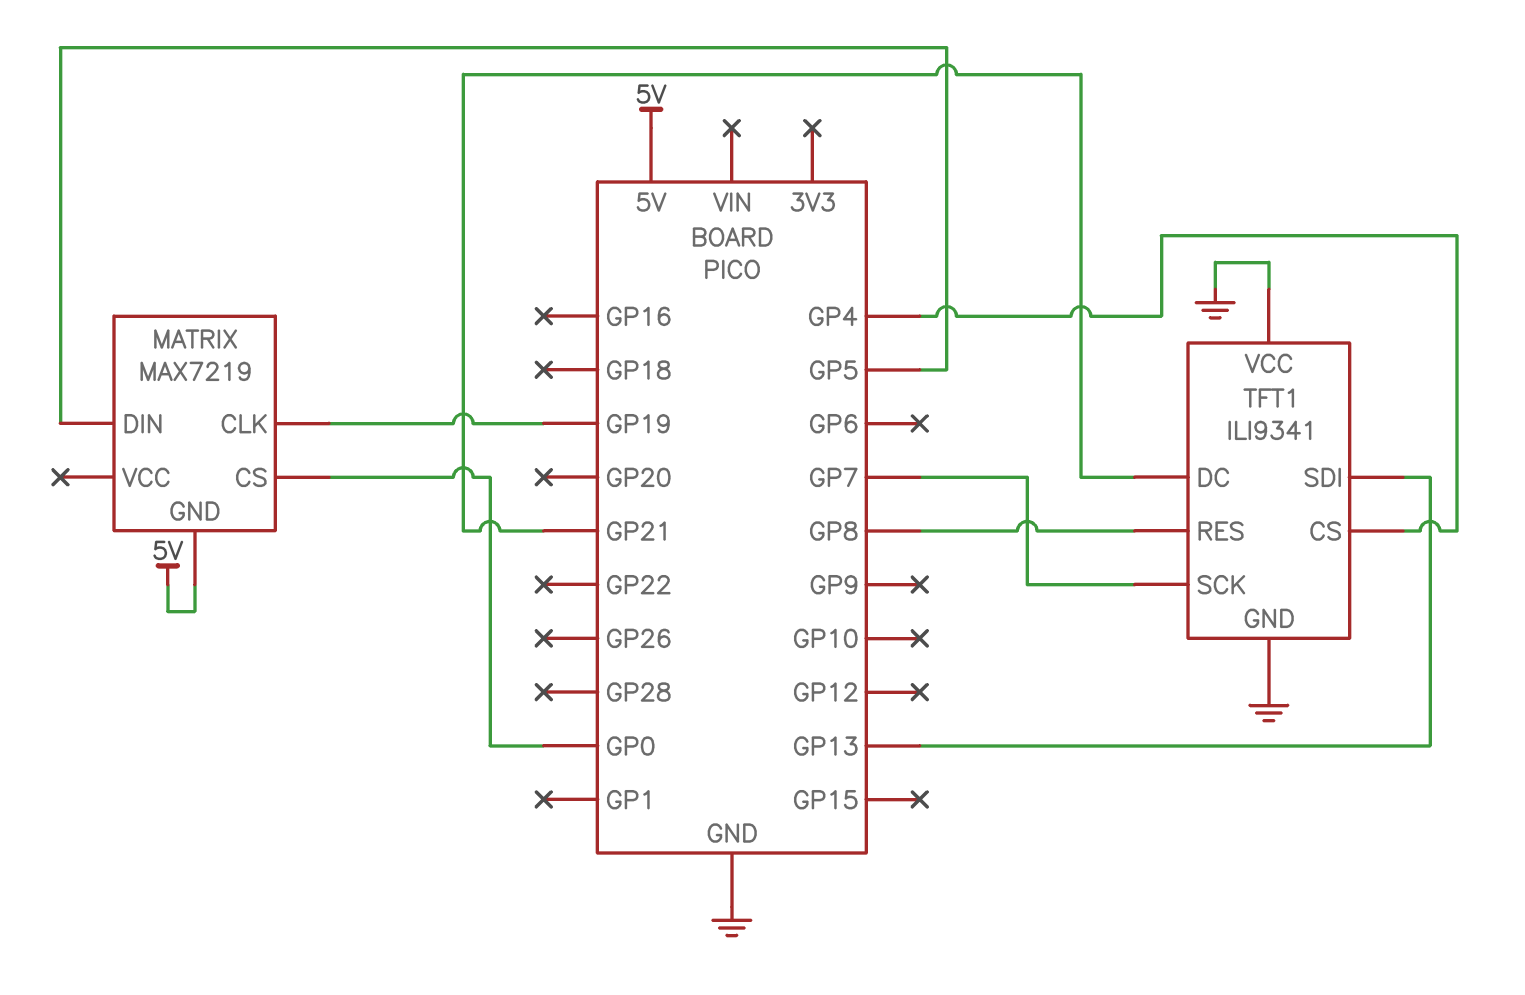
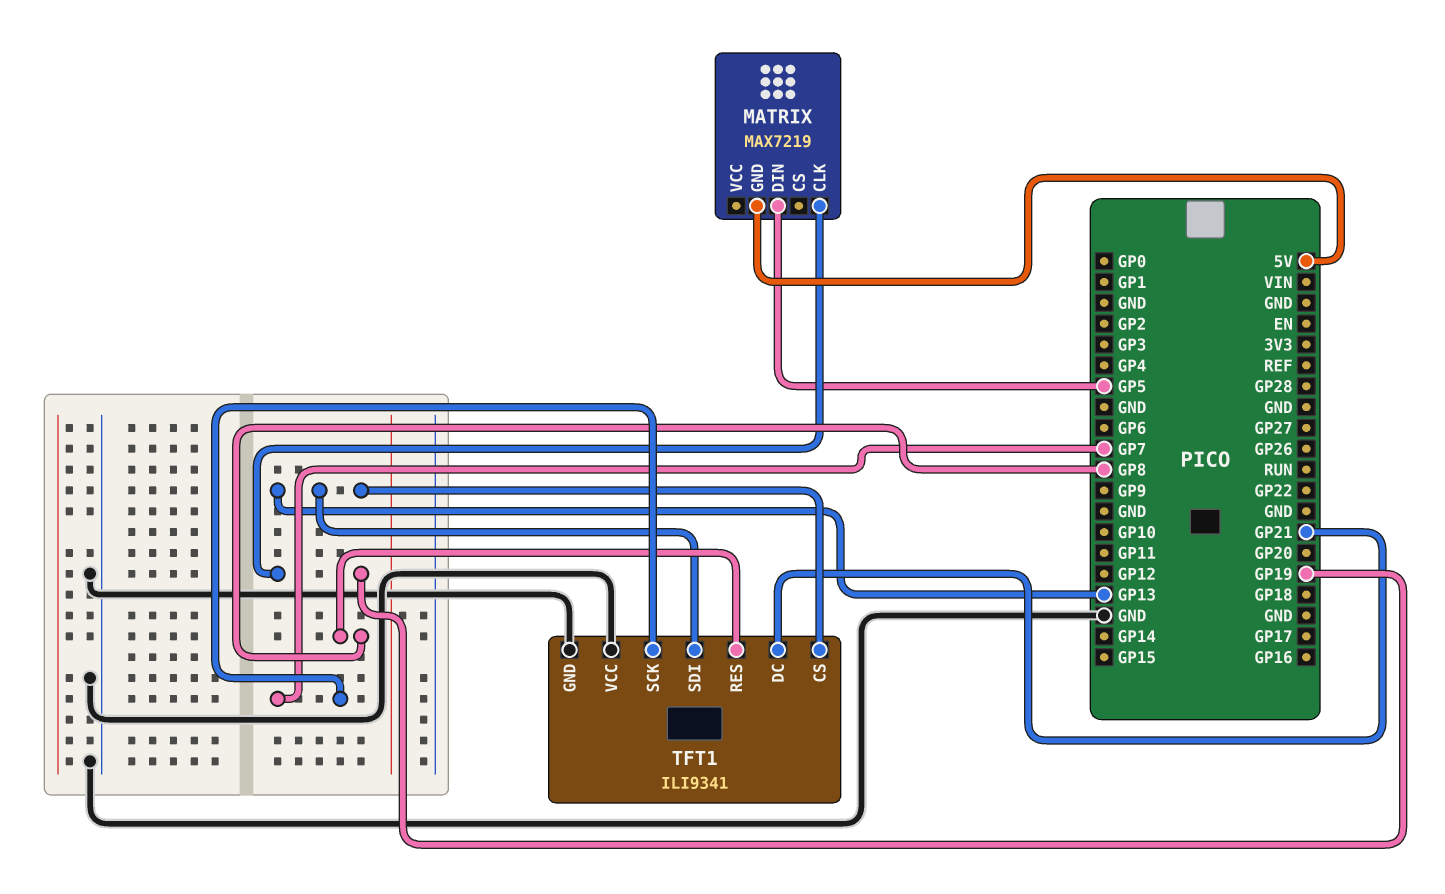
MATRIX pin CS: GP0 -> none
TFT1 pin CS: GP4 -> GP13

